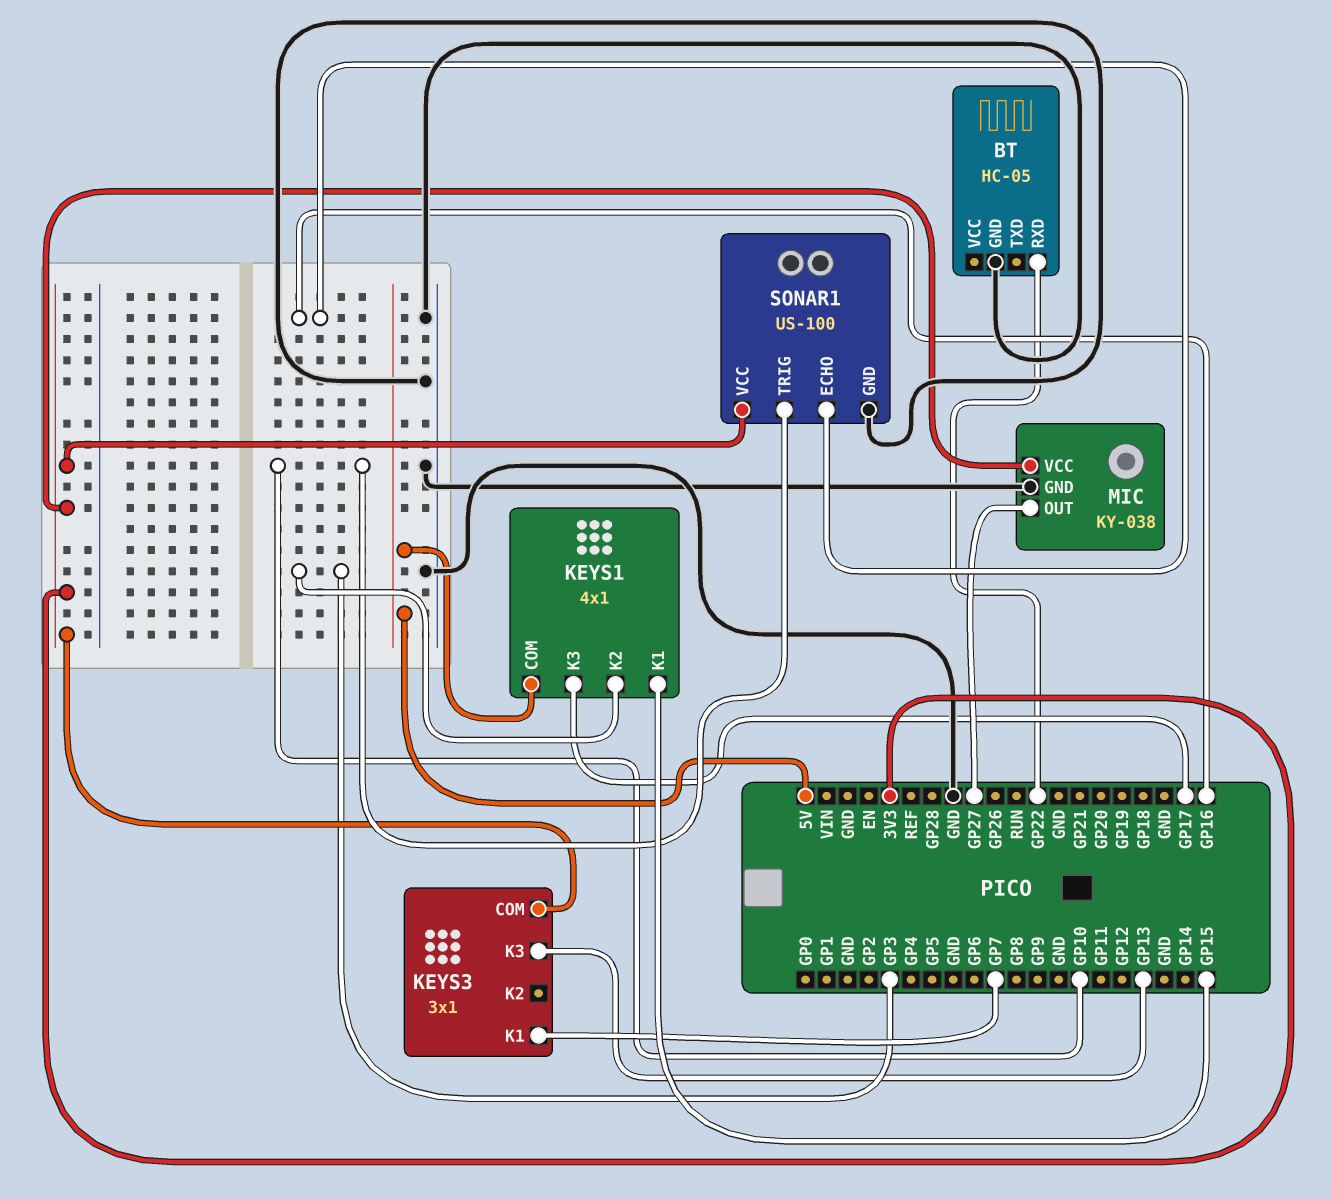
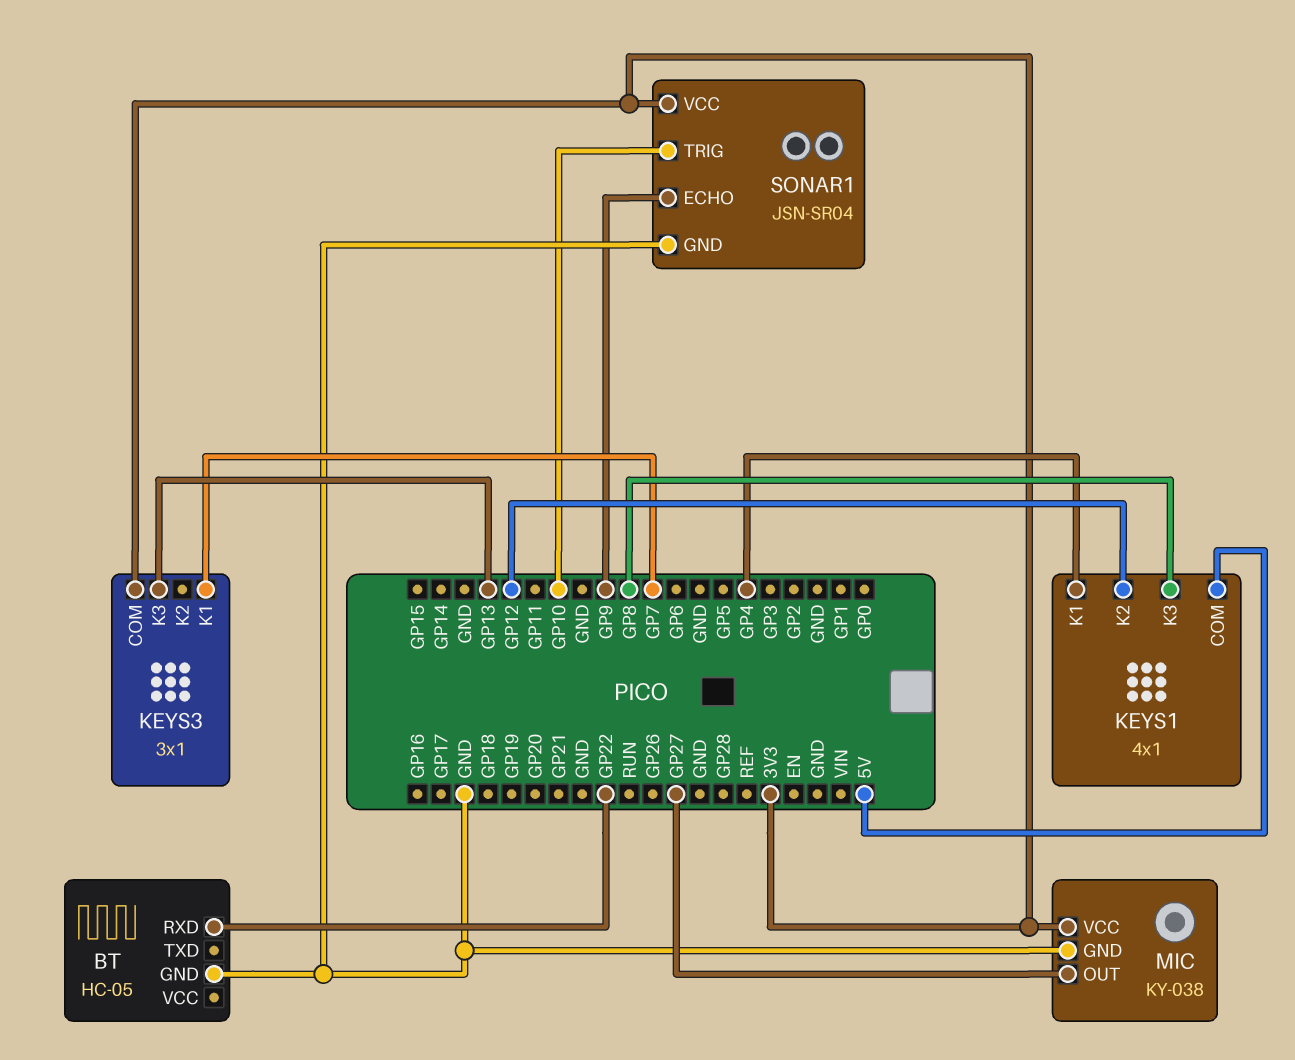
KEYS1 pin K1: GP15 -> GP4
KEYS1 pin K2: GP3 -> GP12
KEYS1 pin K3: GP17 -> GP8
SONAR1: US-100 -> JSN-SR04
SONAR1 pin ECHO: GP16 -> GP9

